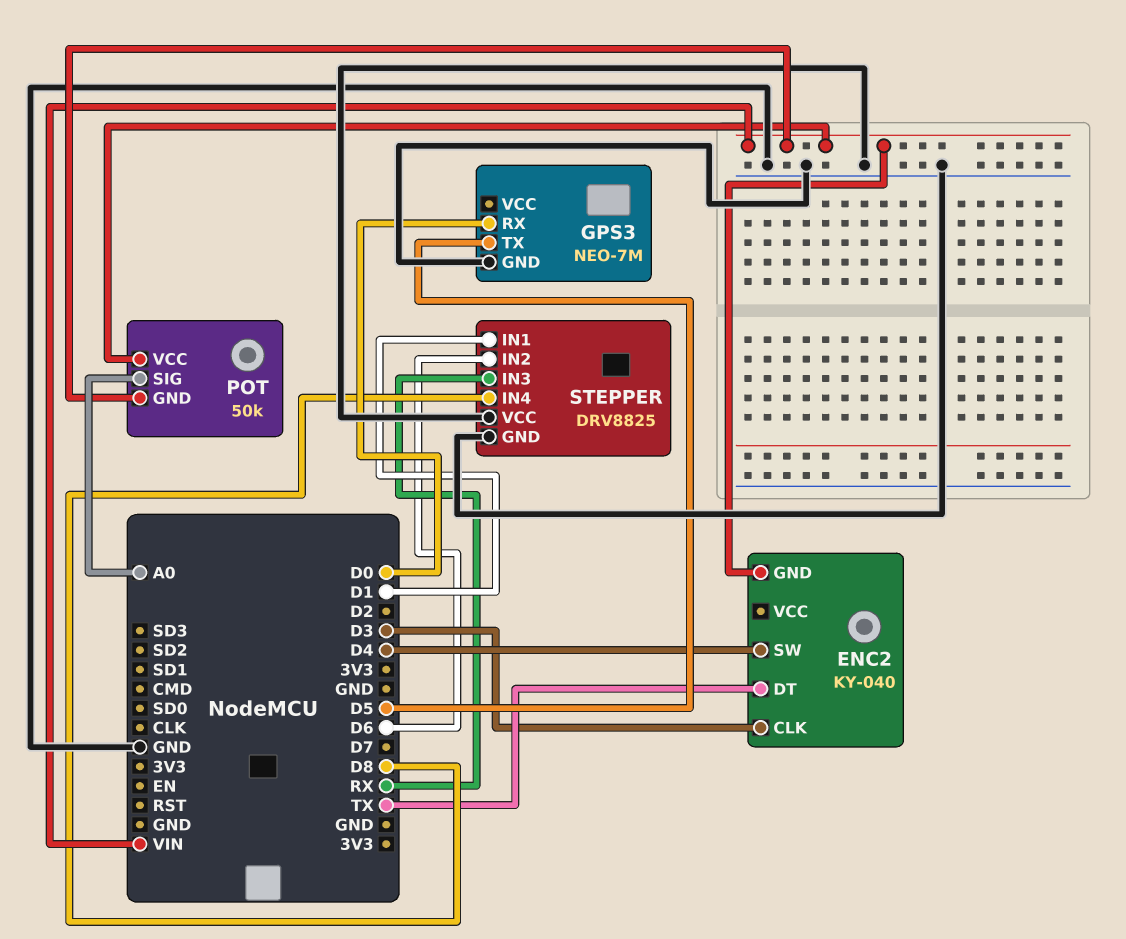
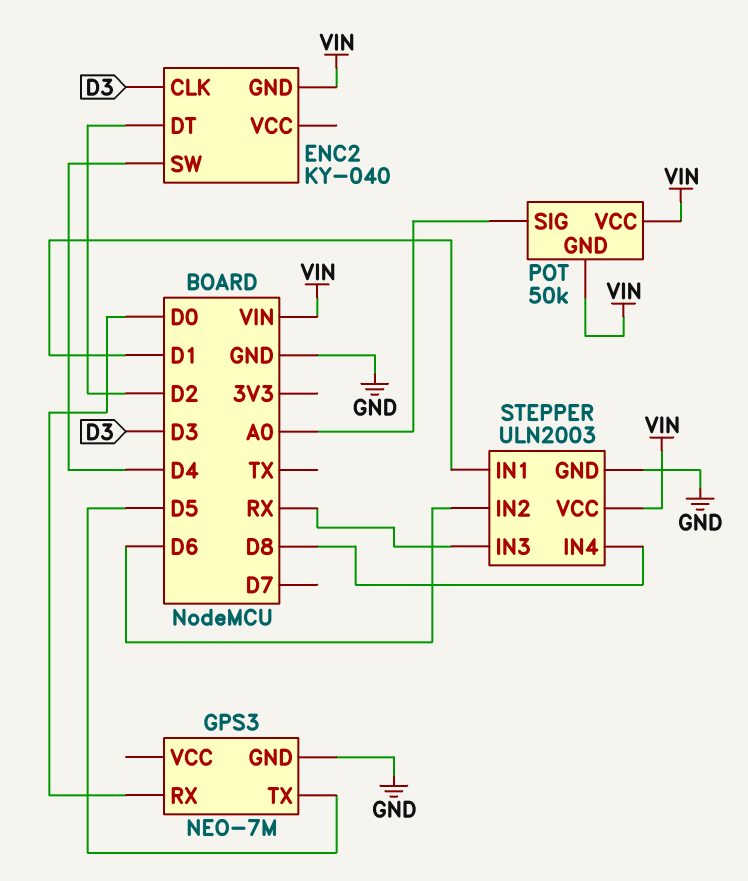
ENC2 pin DT: TX -> D2
STEPPER: DRV8825 -> ULN2003
STEPPER pin VCC: GND -> VIN

